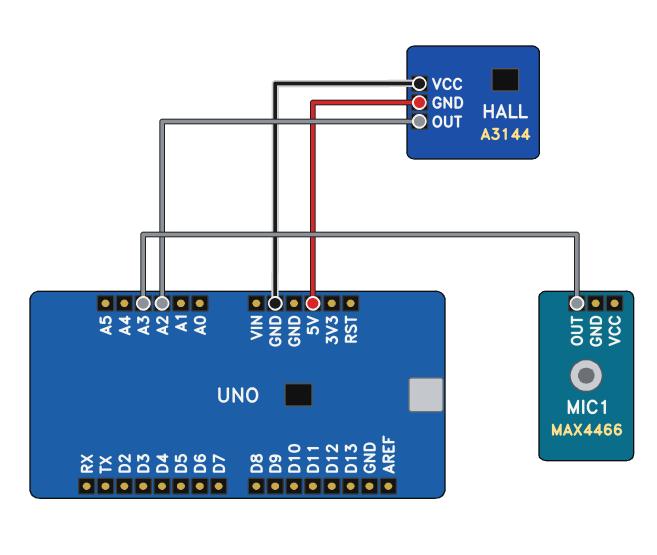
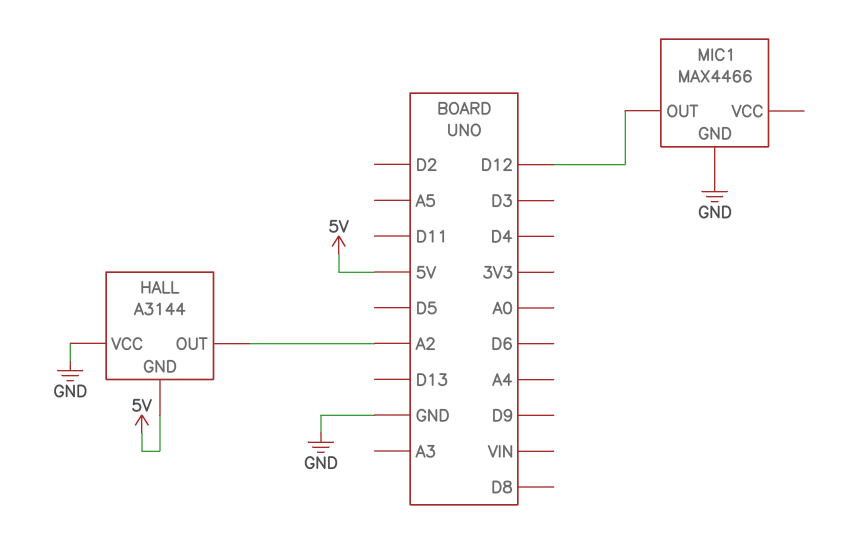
MIC1 pin GND: none -> GND
MIC1 pin OUT: A3 -> D12

